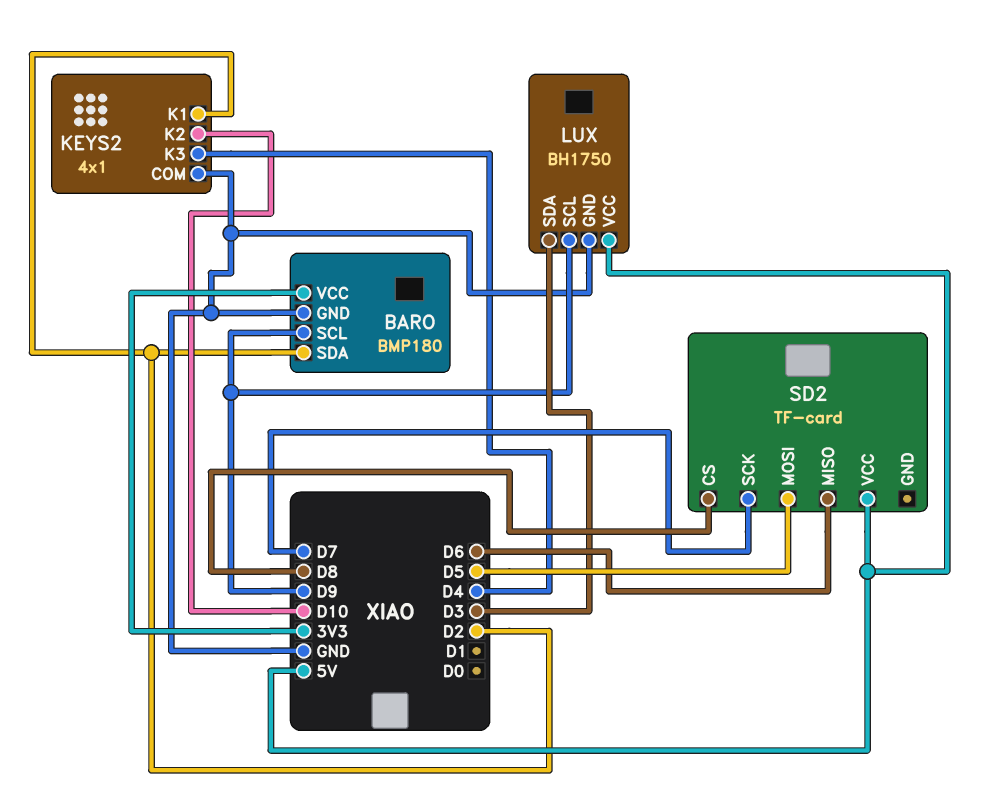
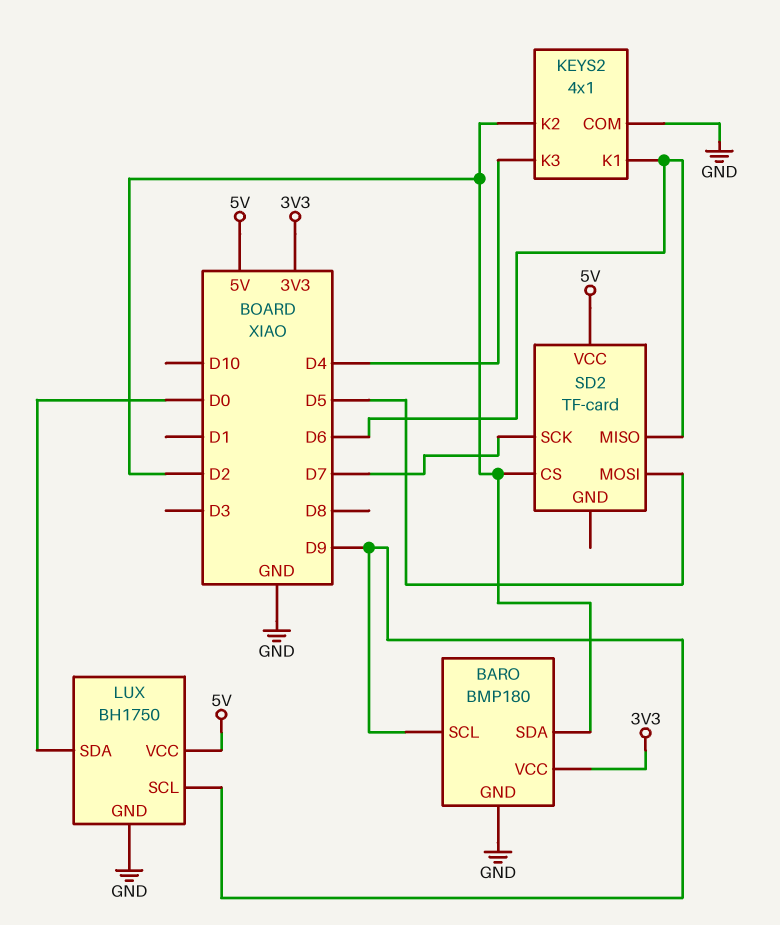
KEYS2 pin K1: D2 -> D6
KEYS2 pin K2: D10 -> D2
LUX pin SDA: D3 -> D0
SD2 pin CS: D8 -> D2

